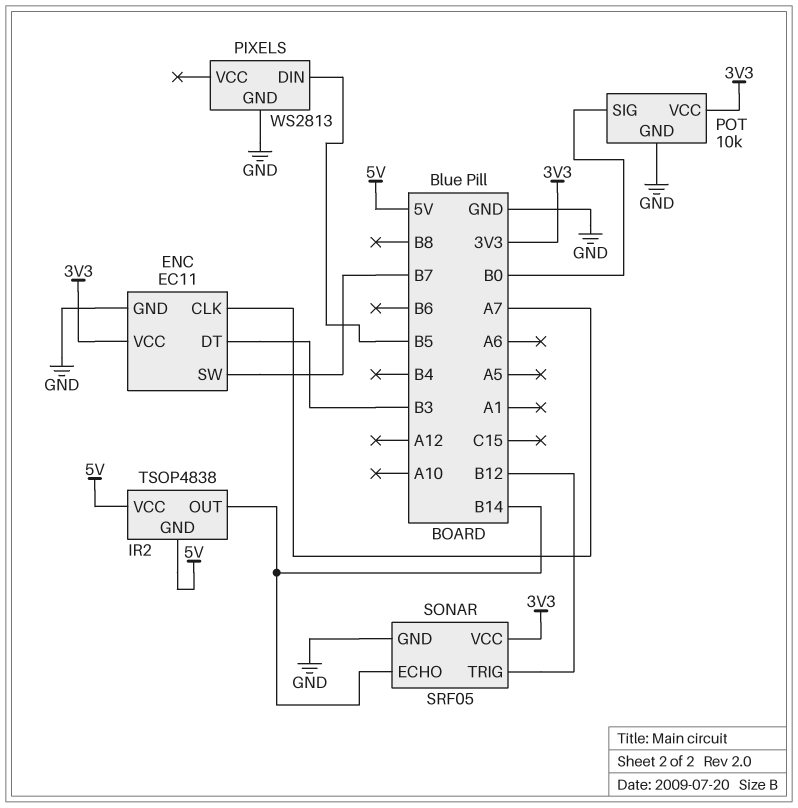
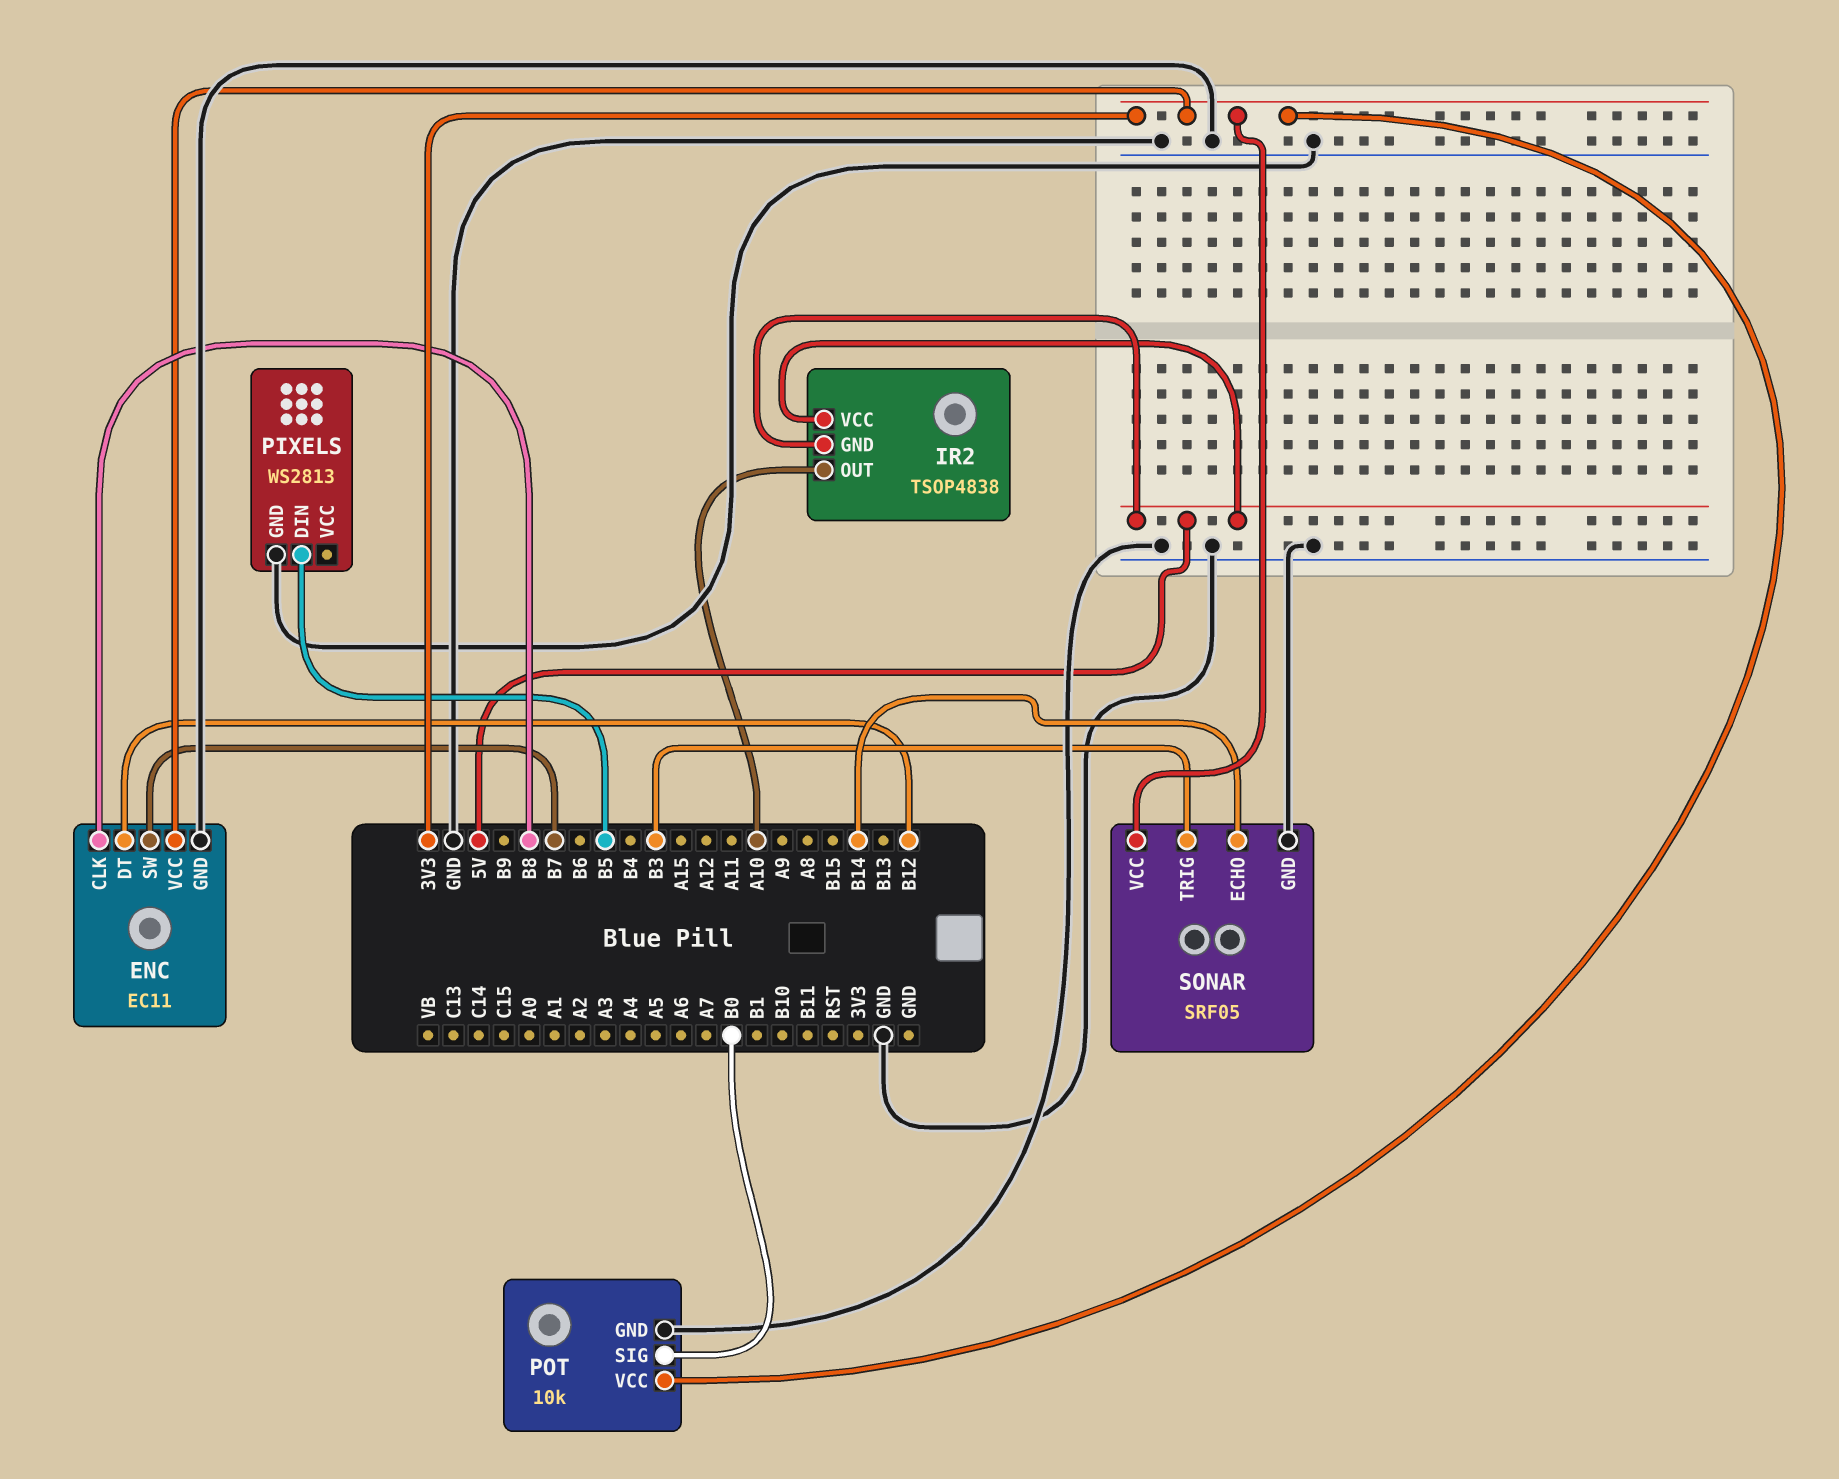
ENC pin CLK: A7 -> B8
ENC pin DT: B3 -> B12
IR2 pin OUT: B14 -> A10
SONAR pin TRIG: B12 -> B3

